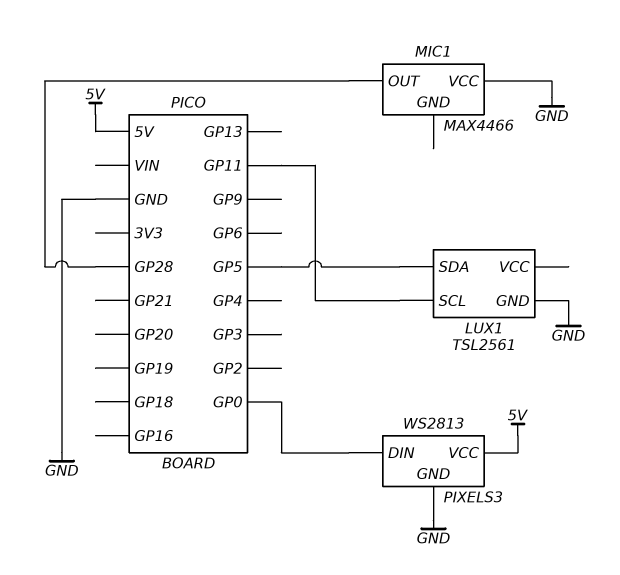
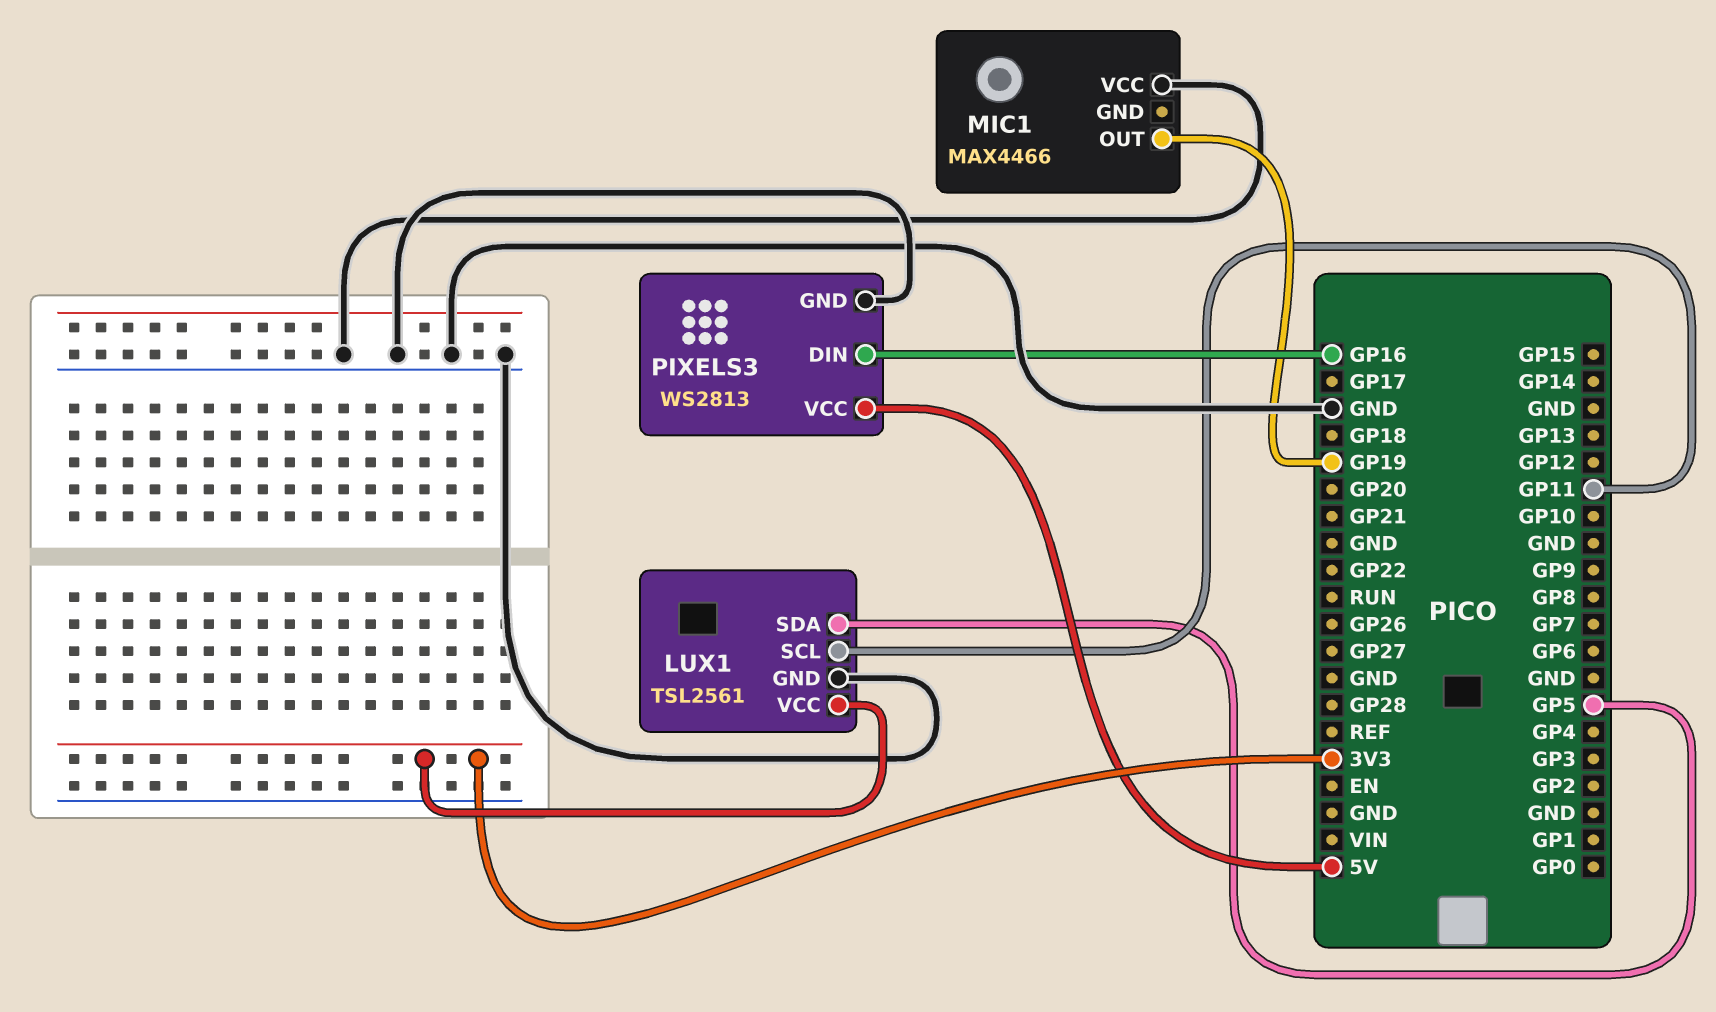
LUX1 pin VCC: none -> 3V3
MIC1 pin OUT: GP28 -> GP19
PIXELS3 pin DIN: GP0 -> GP16

